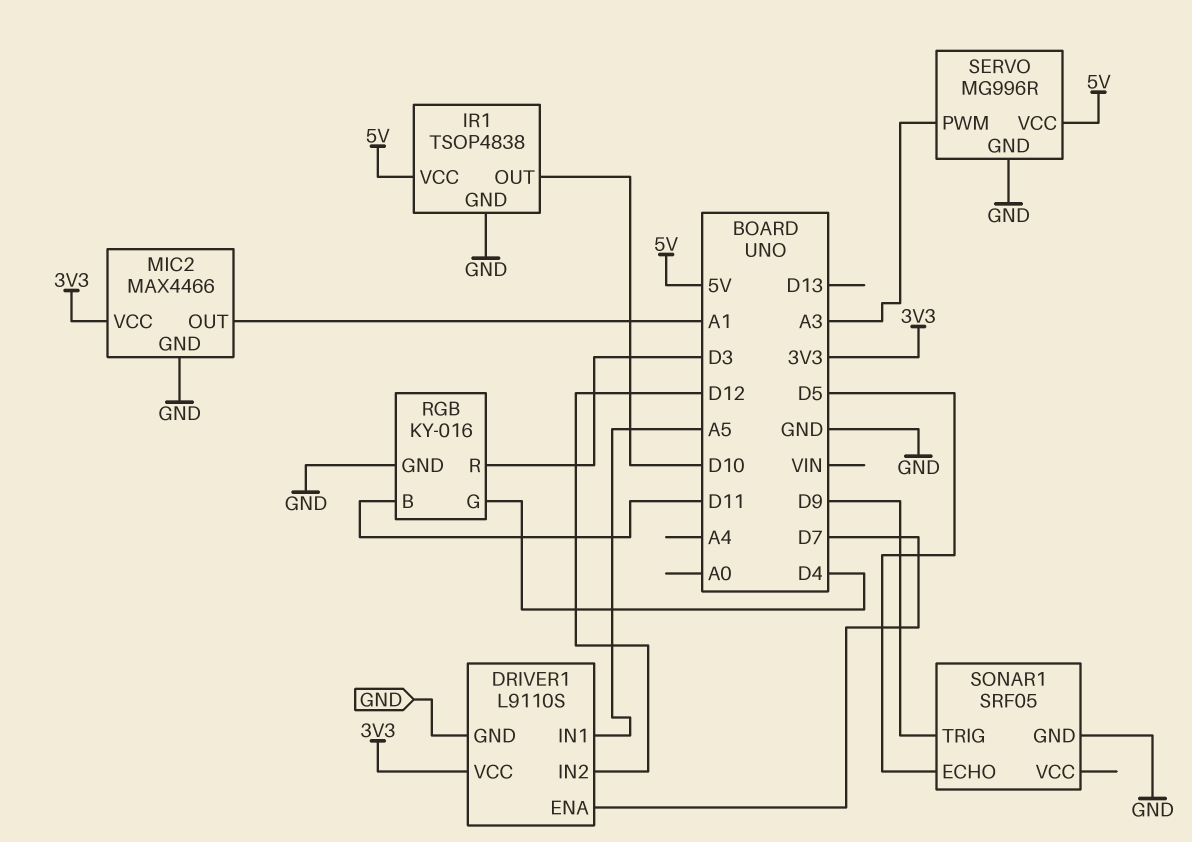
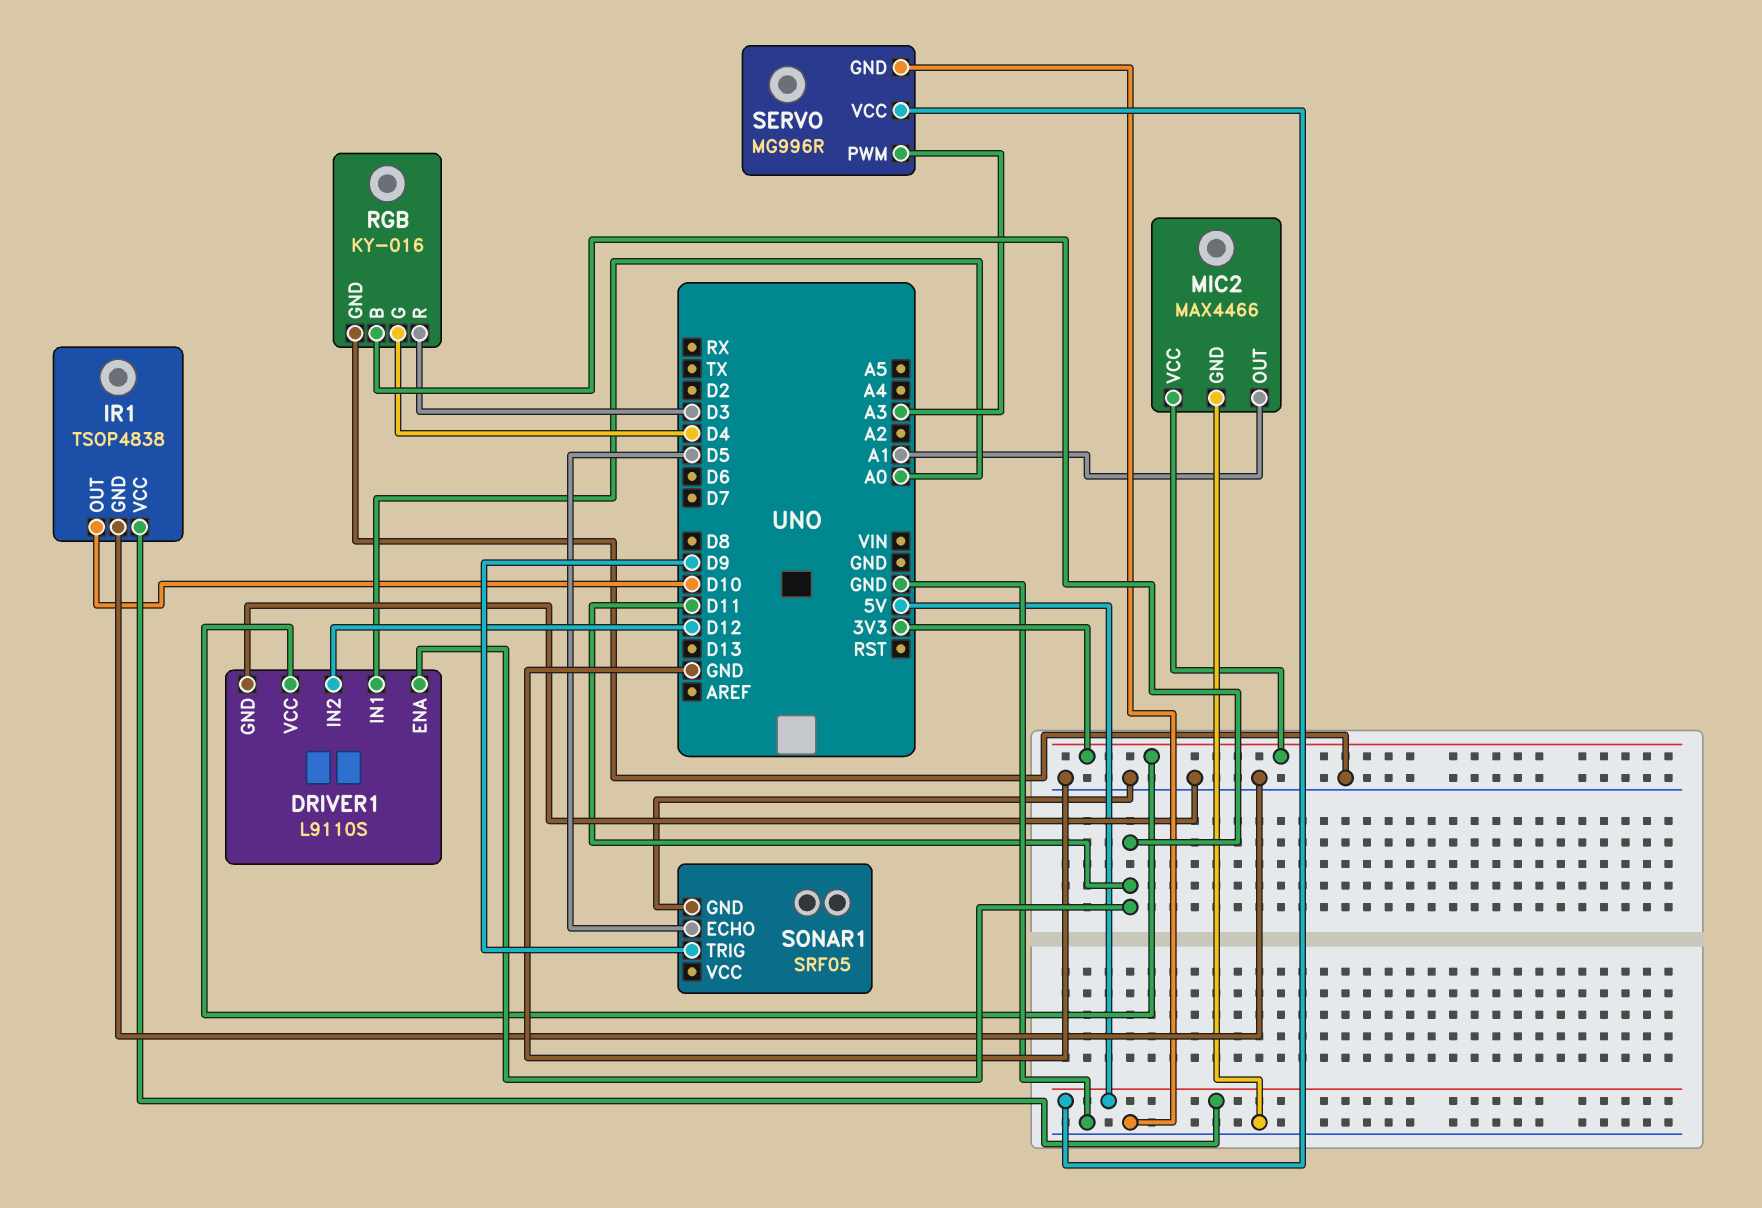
DRIVER1 pin ENA: D7 -> D11
DRIVER1 pin IN1: A5 -> A0

